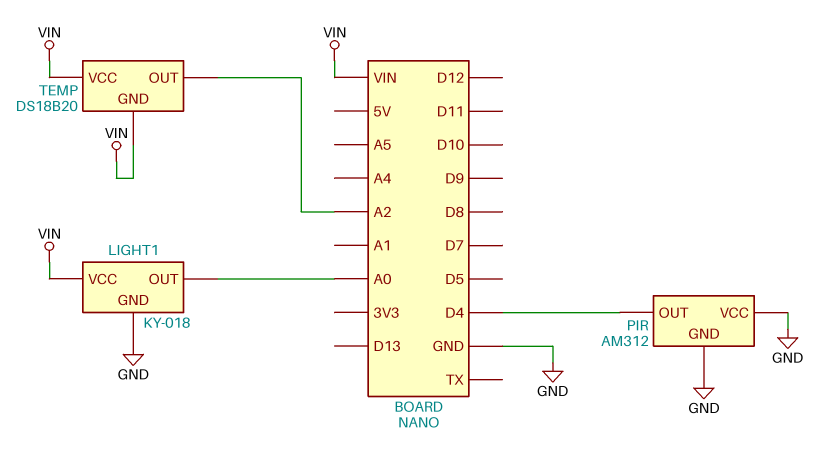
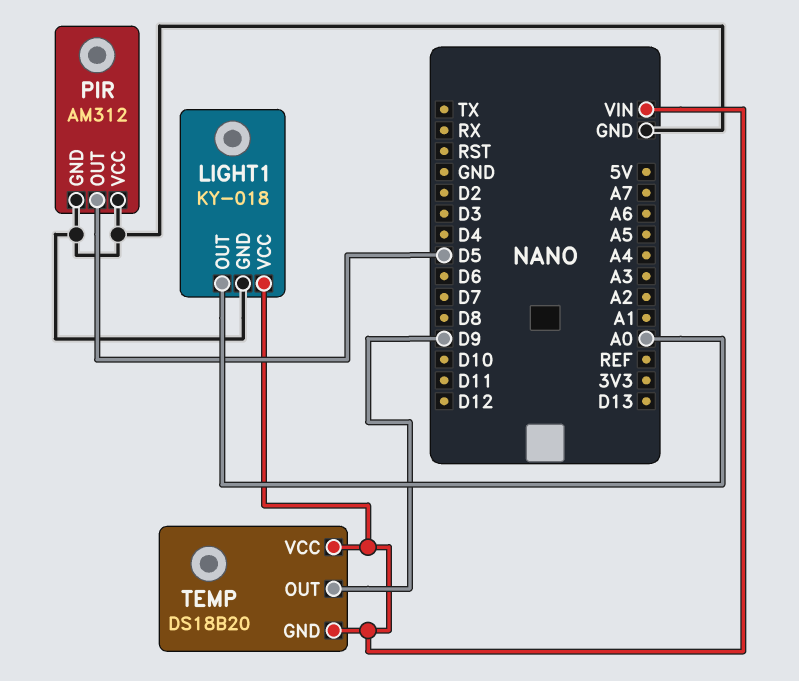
PIR pin OUT: D4 -> D5
TEMP pin OUT: A2 -> D9

